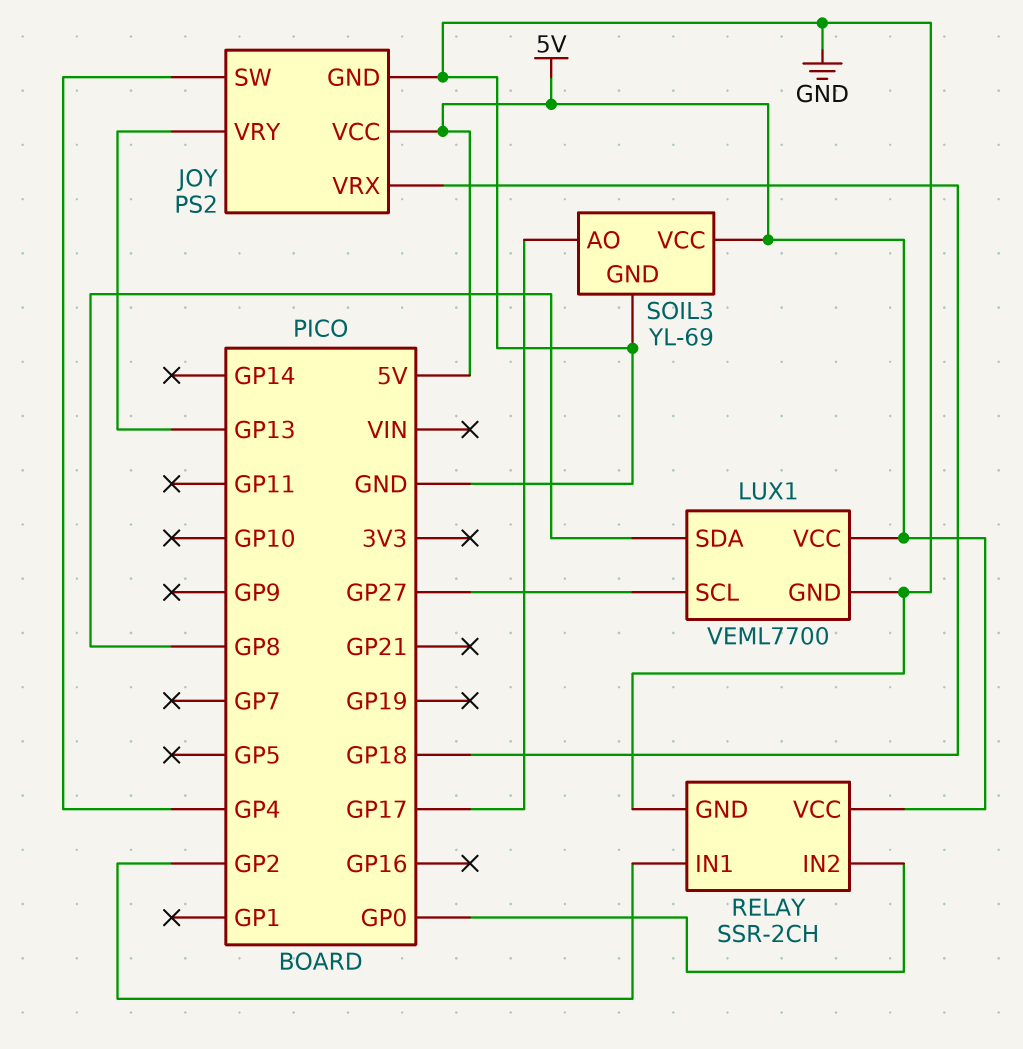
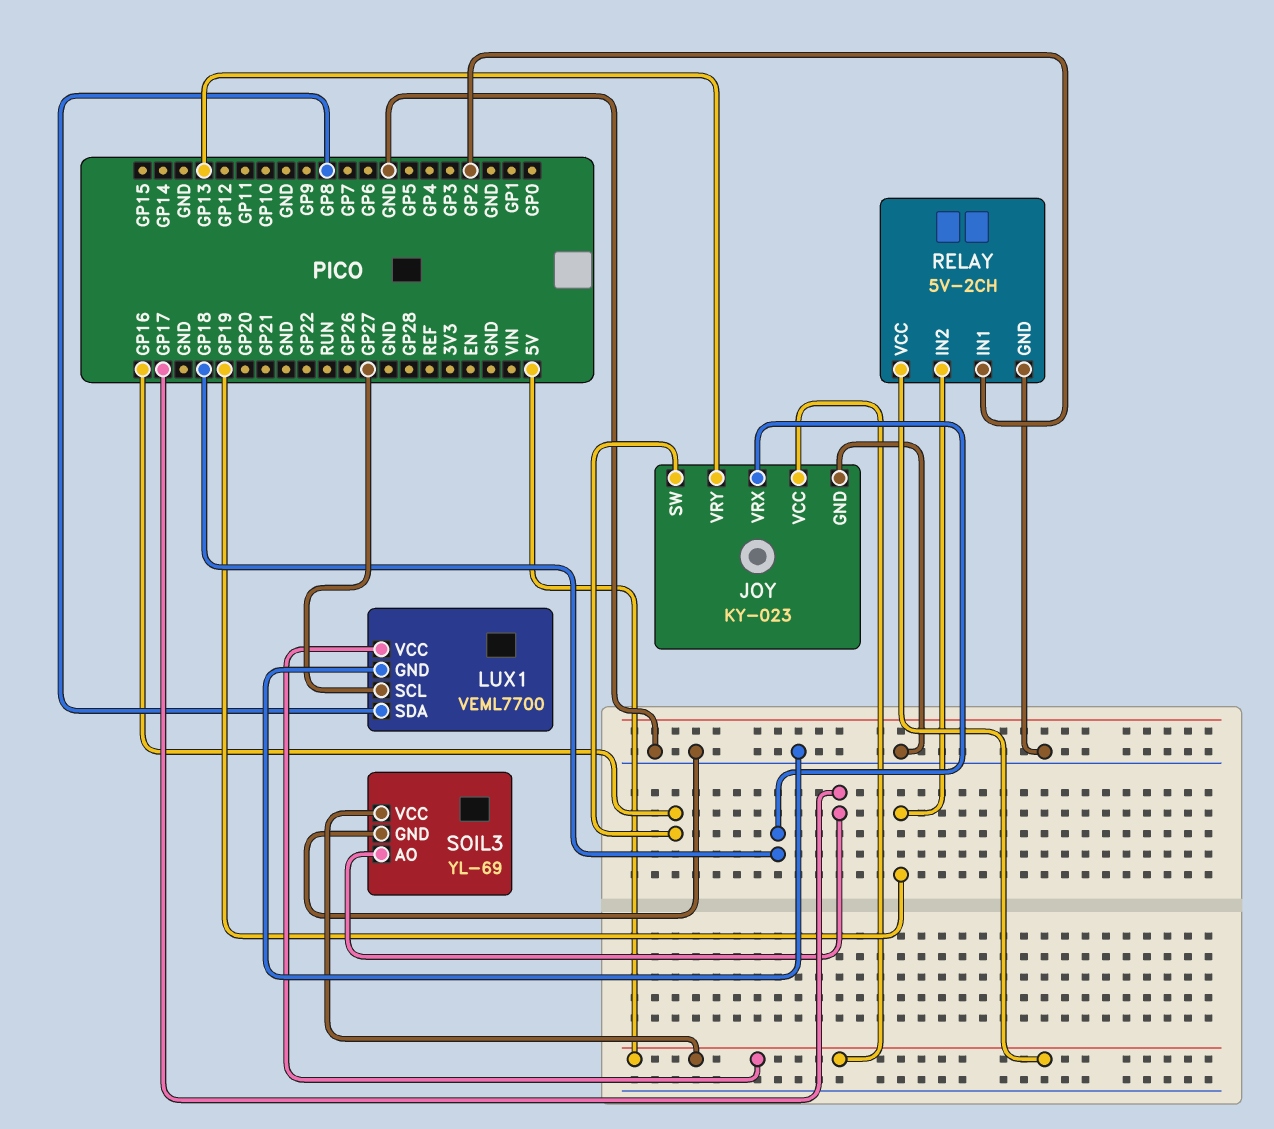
JOY: PS2 -> KY-023
JOY pin SW: GP4 -> GP16
RELAY: SSR-2CH -> 5V-2CH
RELAY pin IN2: GP0 -> GP19

